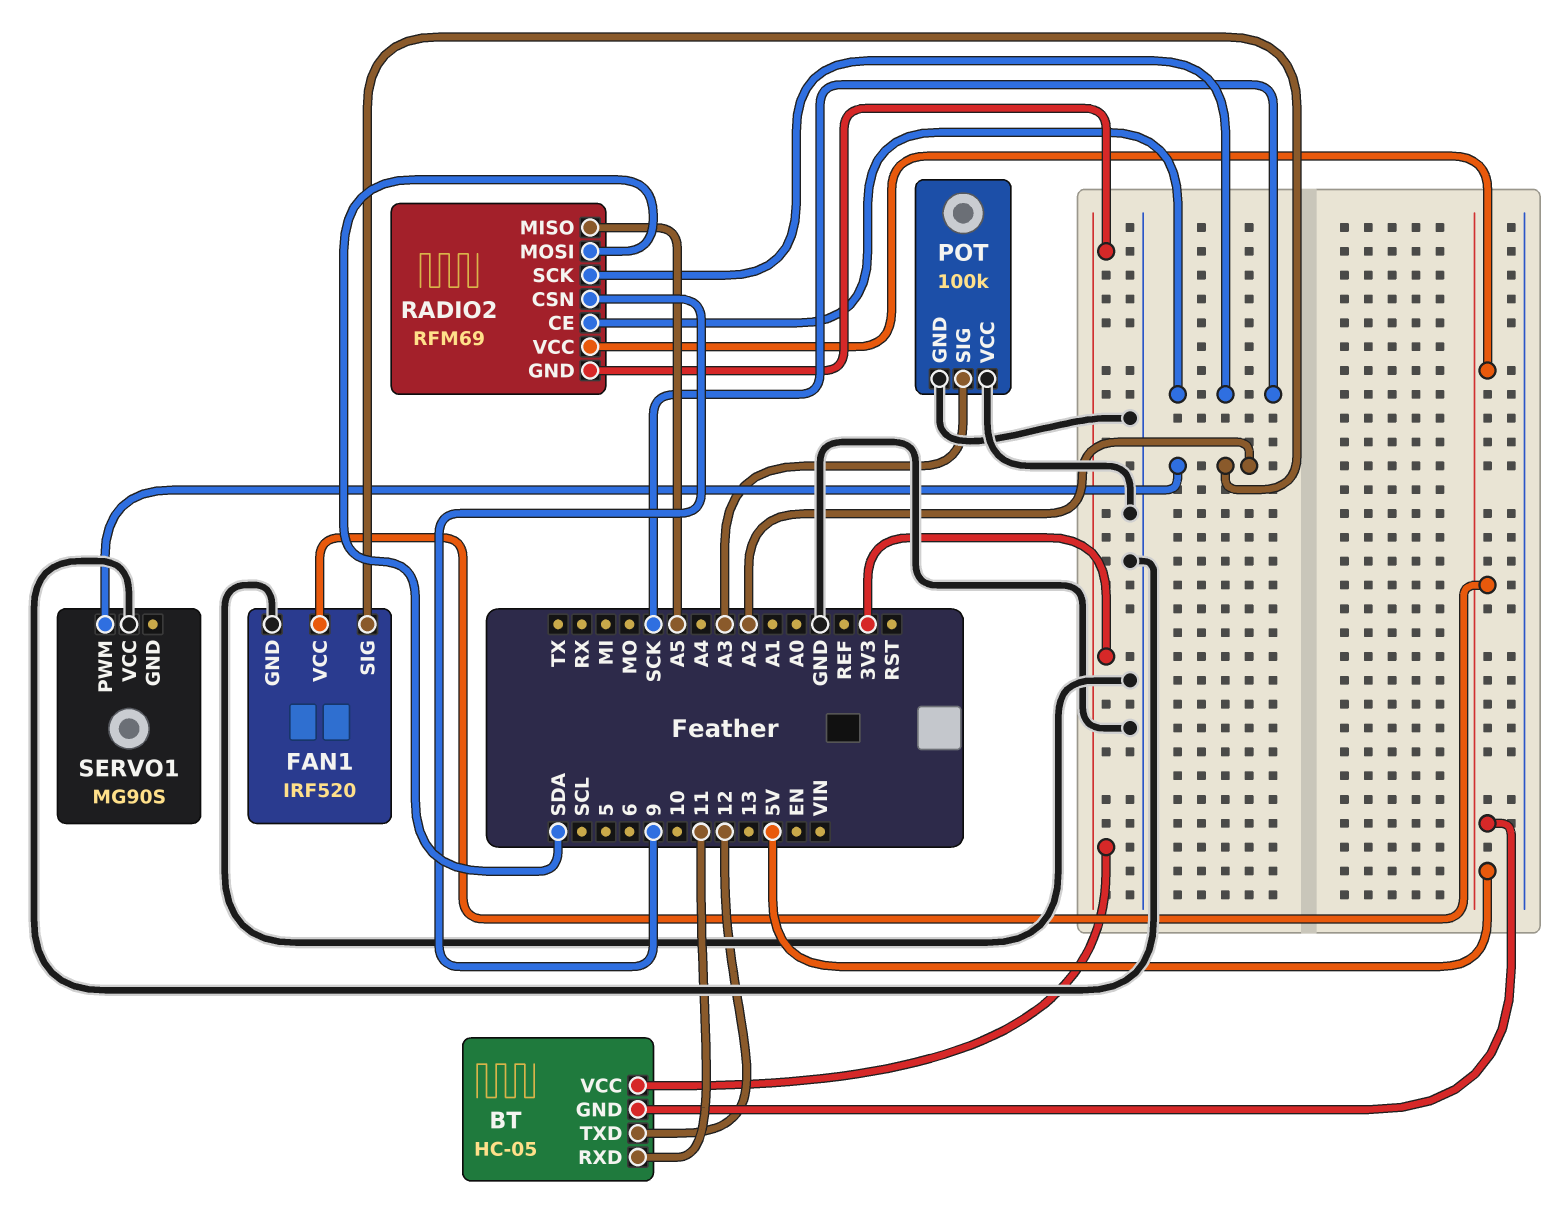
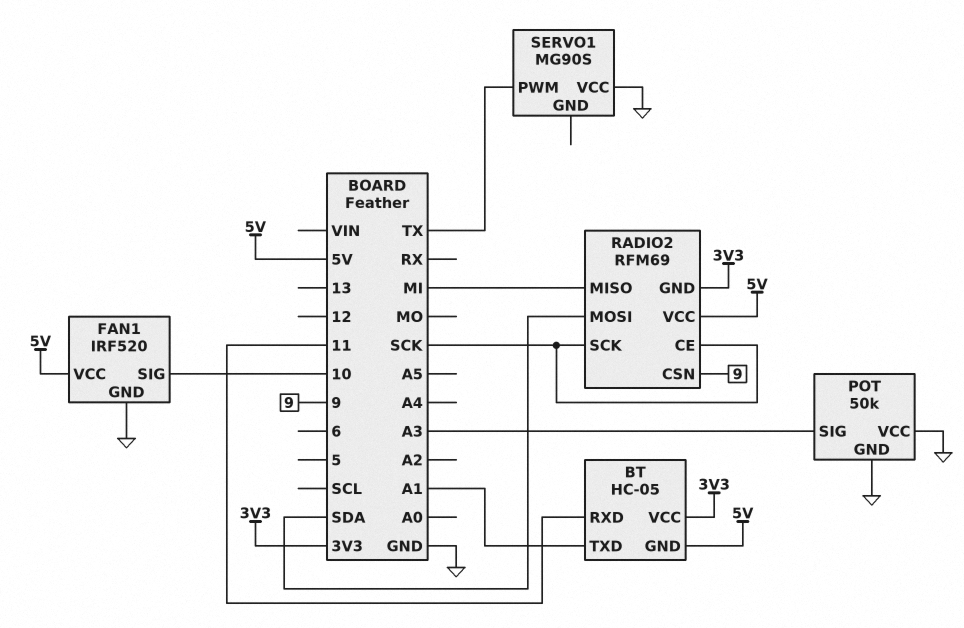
BT pin TXD: 12 -> A1
FAN1 pin SIG: A2 -> 10
POT: 100k -> 50k
RADIO2 pin MISO: A5 -> MI
SERVO1 pin PWM: A2 -> TX

